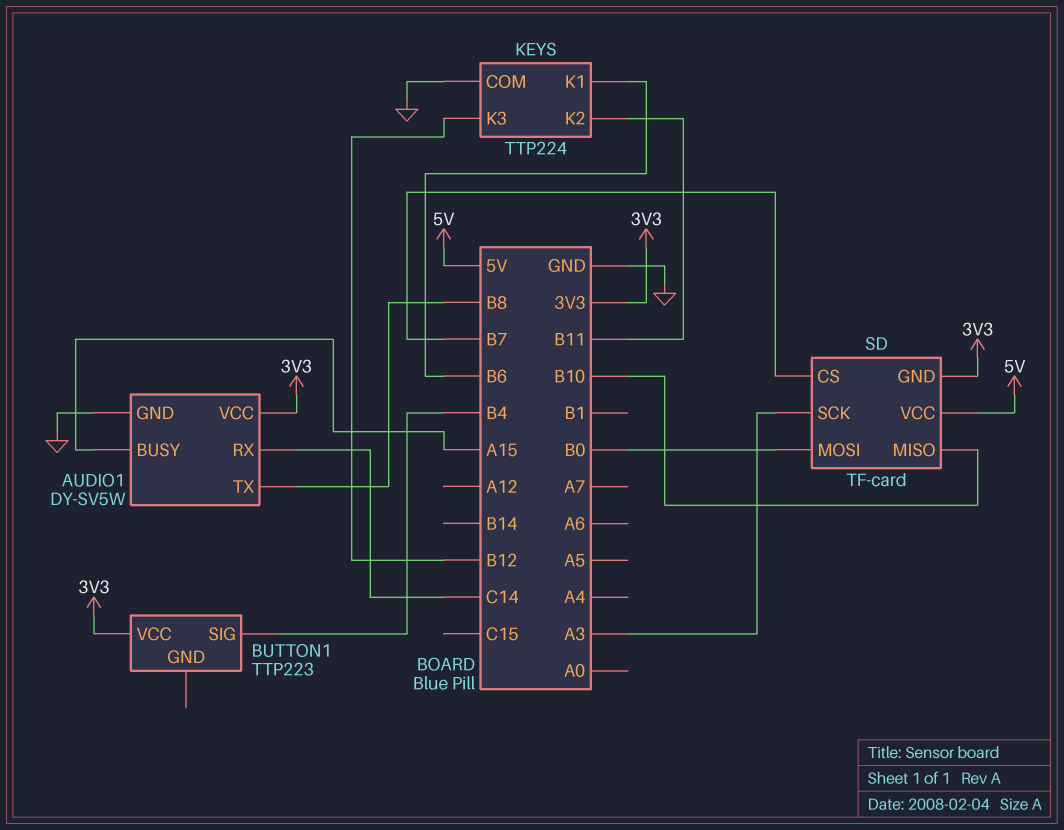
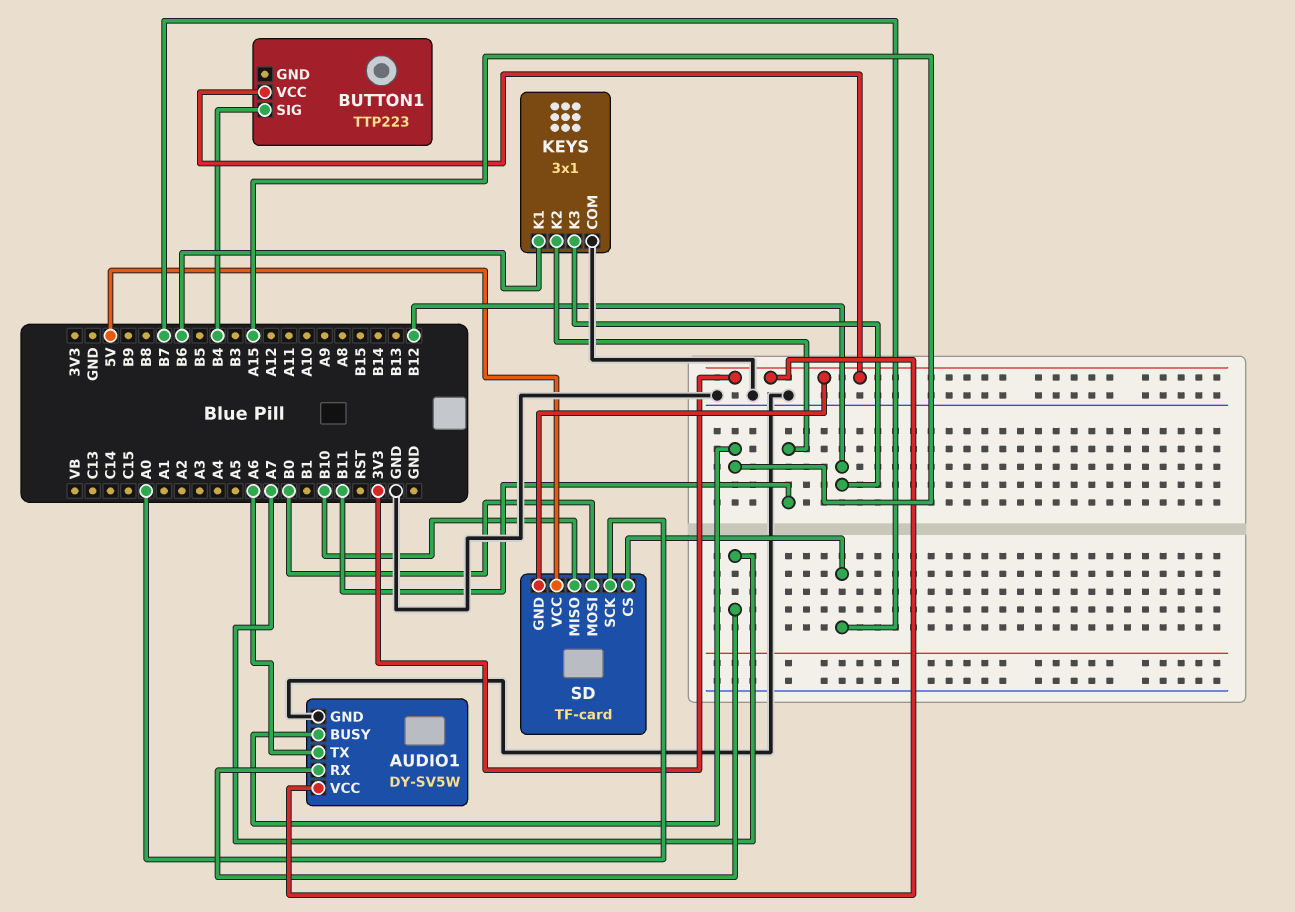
AUDIO1 pin RX: C14 -> A7
AUDIO1 pin TX: B8 -> A6
KEYS: TTP224 -> 3x1
SD pin SCK: A3 -> A0

